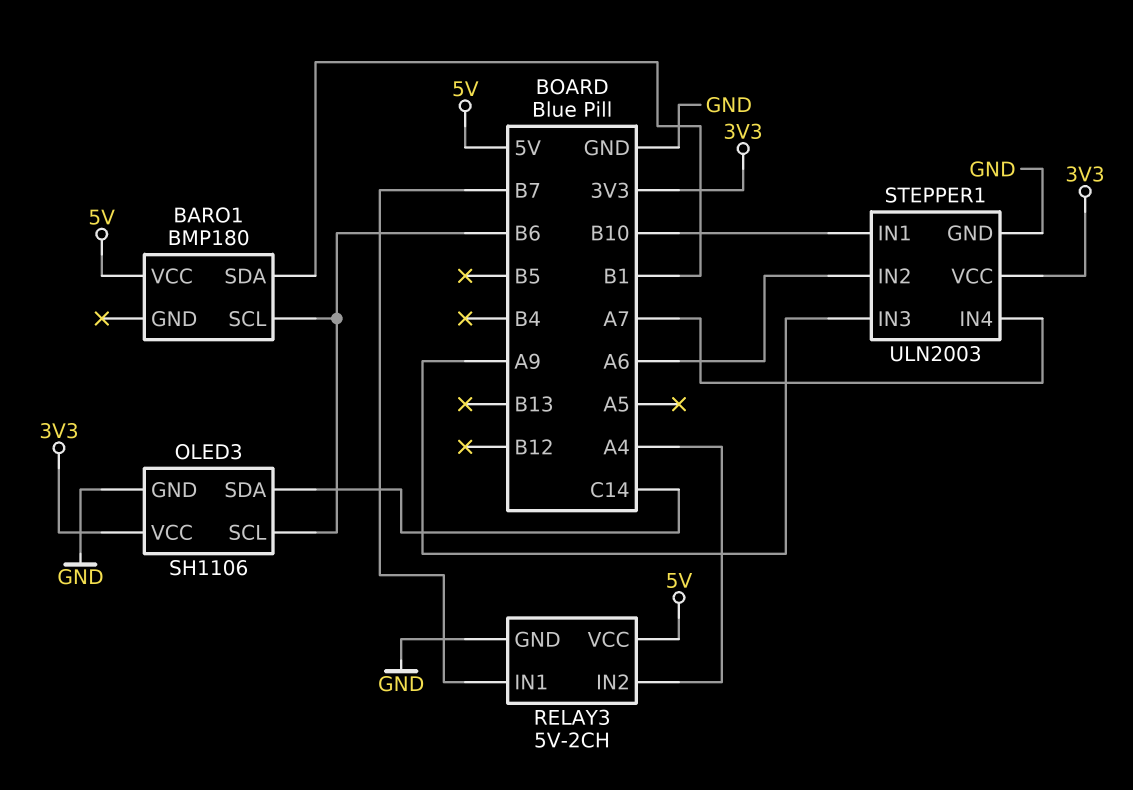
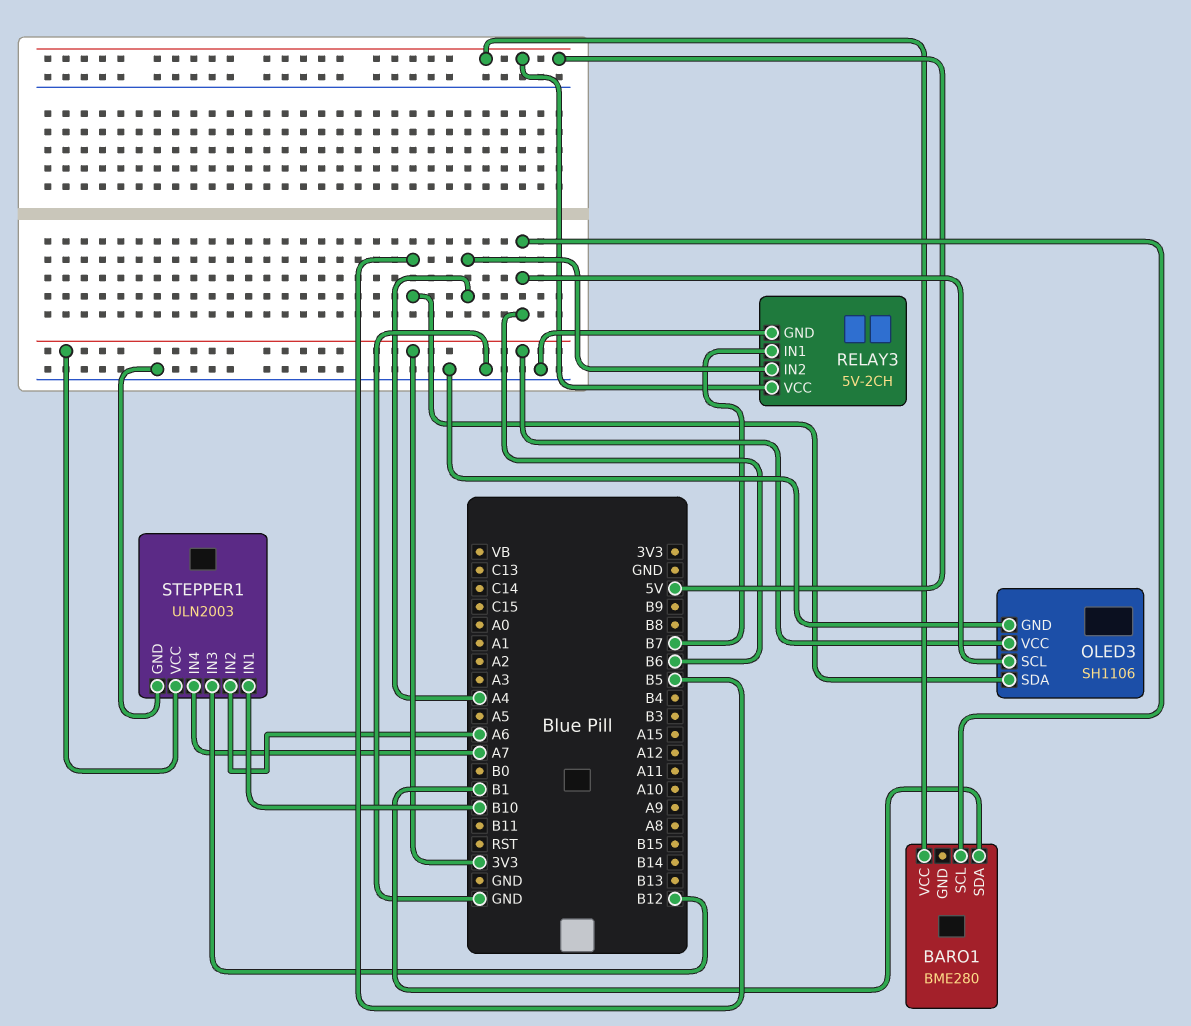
BARO1: BMP180 -> BME280
OLED3 pin SDA: C14 -> B5
STEPPER1 pin IN3: A9 -> B12

